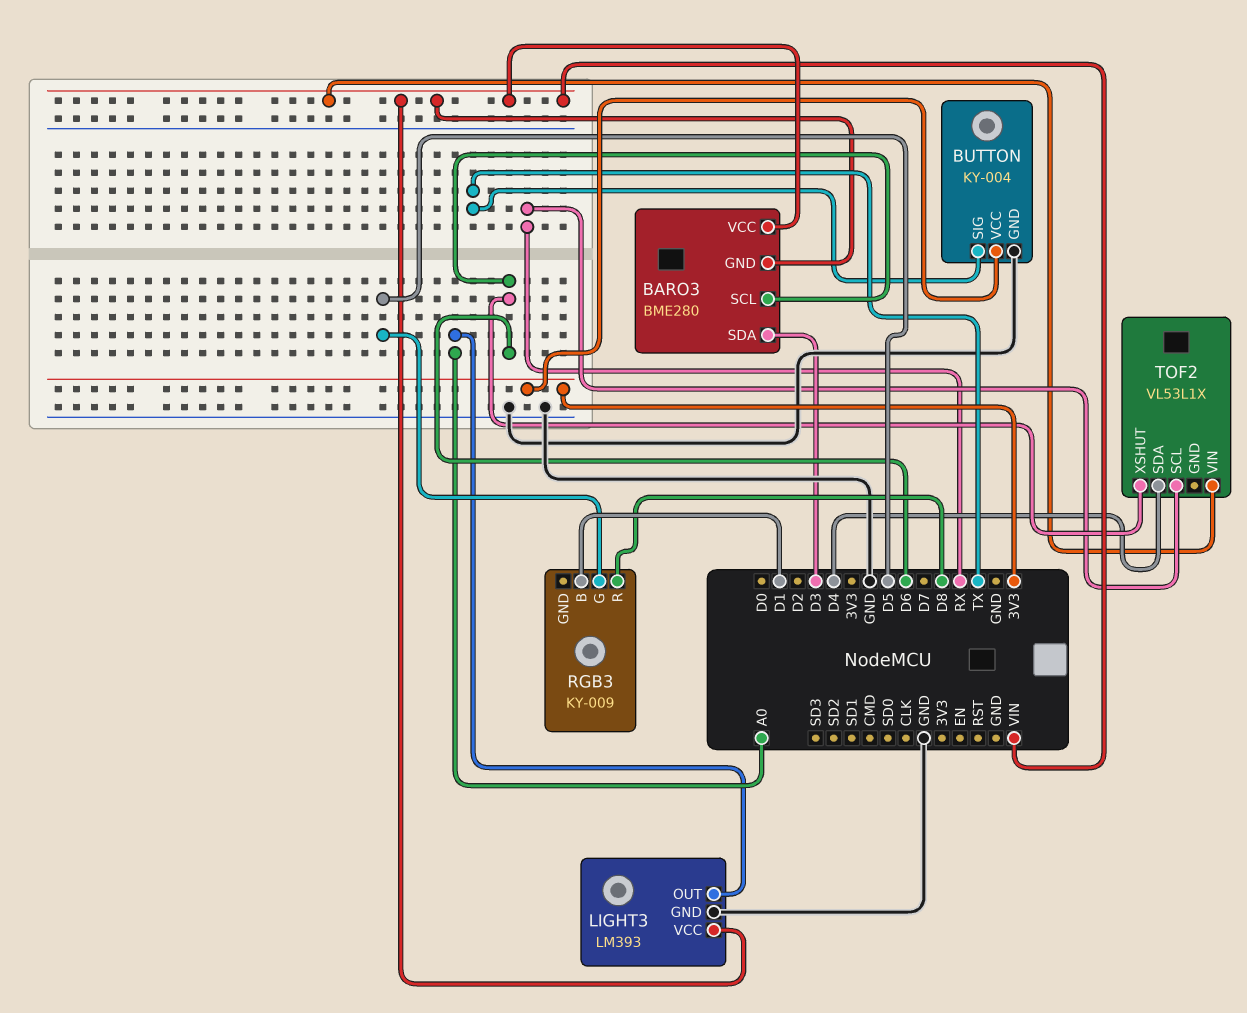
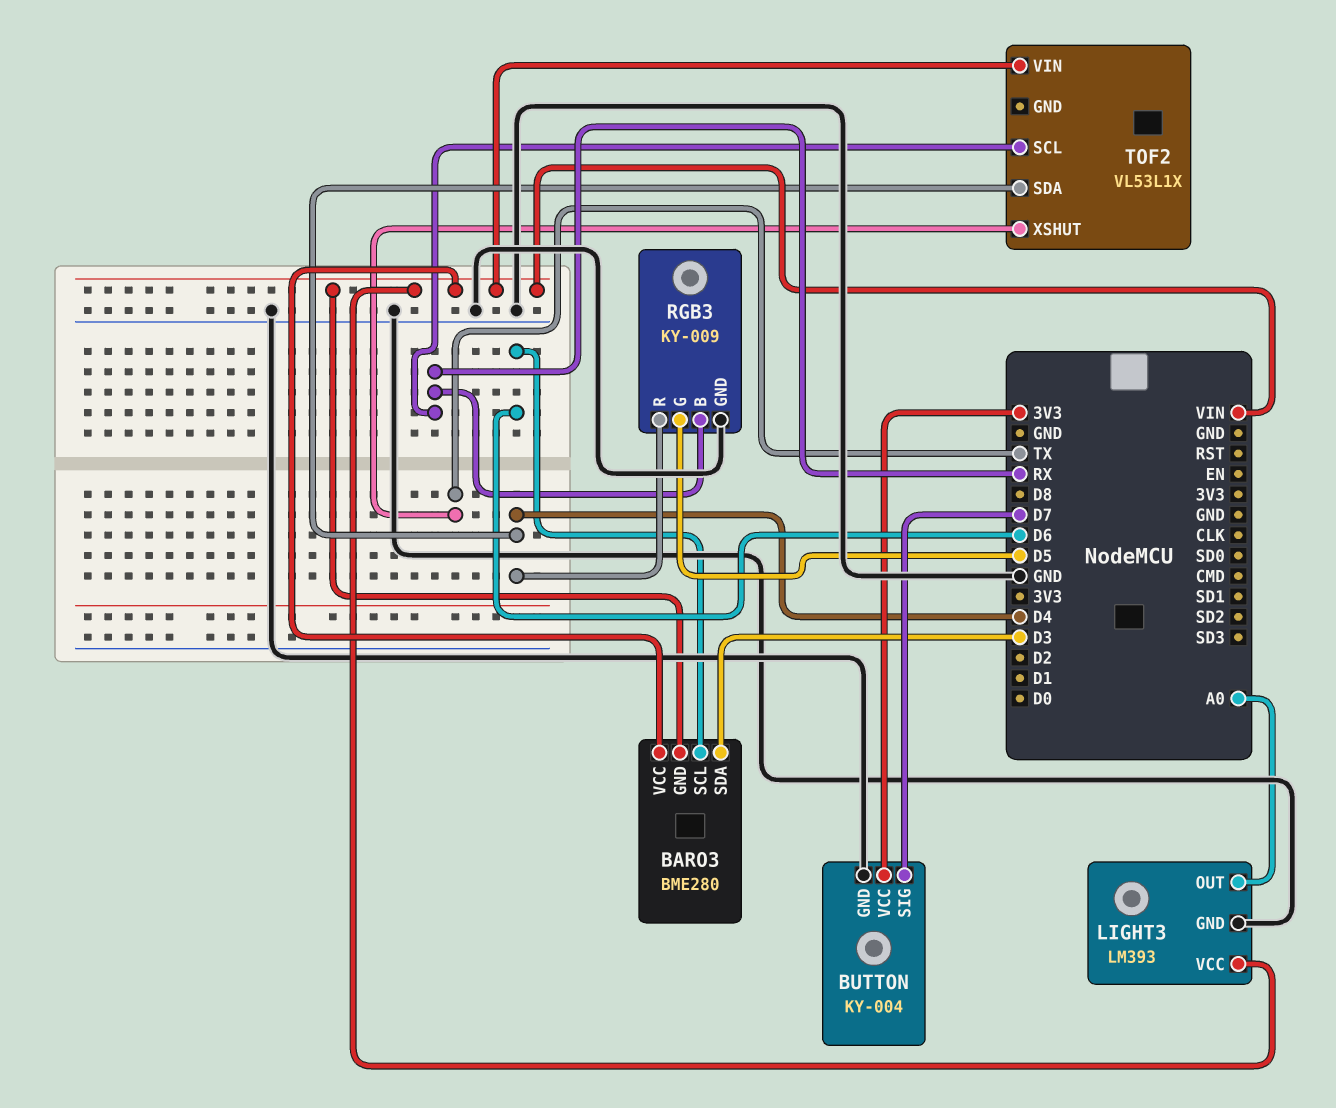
BUTTON pin SIG: TX -> D7
RGB3 pin B: D1 -> RX
RGB3 pin GND: none -> GND
RGB3 pin R: D8 -> D4
TOF2 pin XSHUT: D6 -> TX

